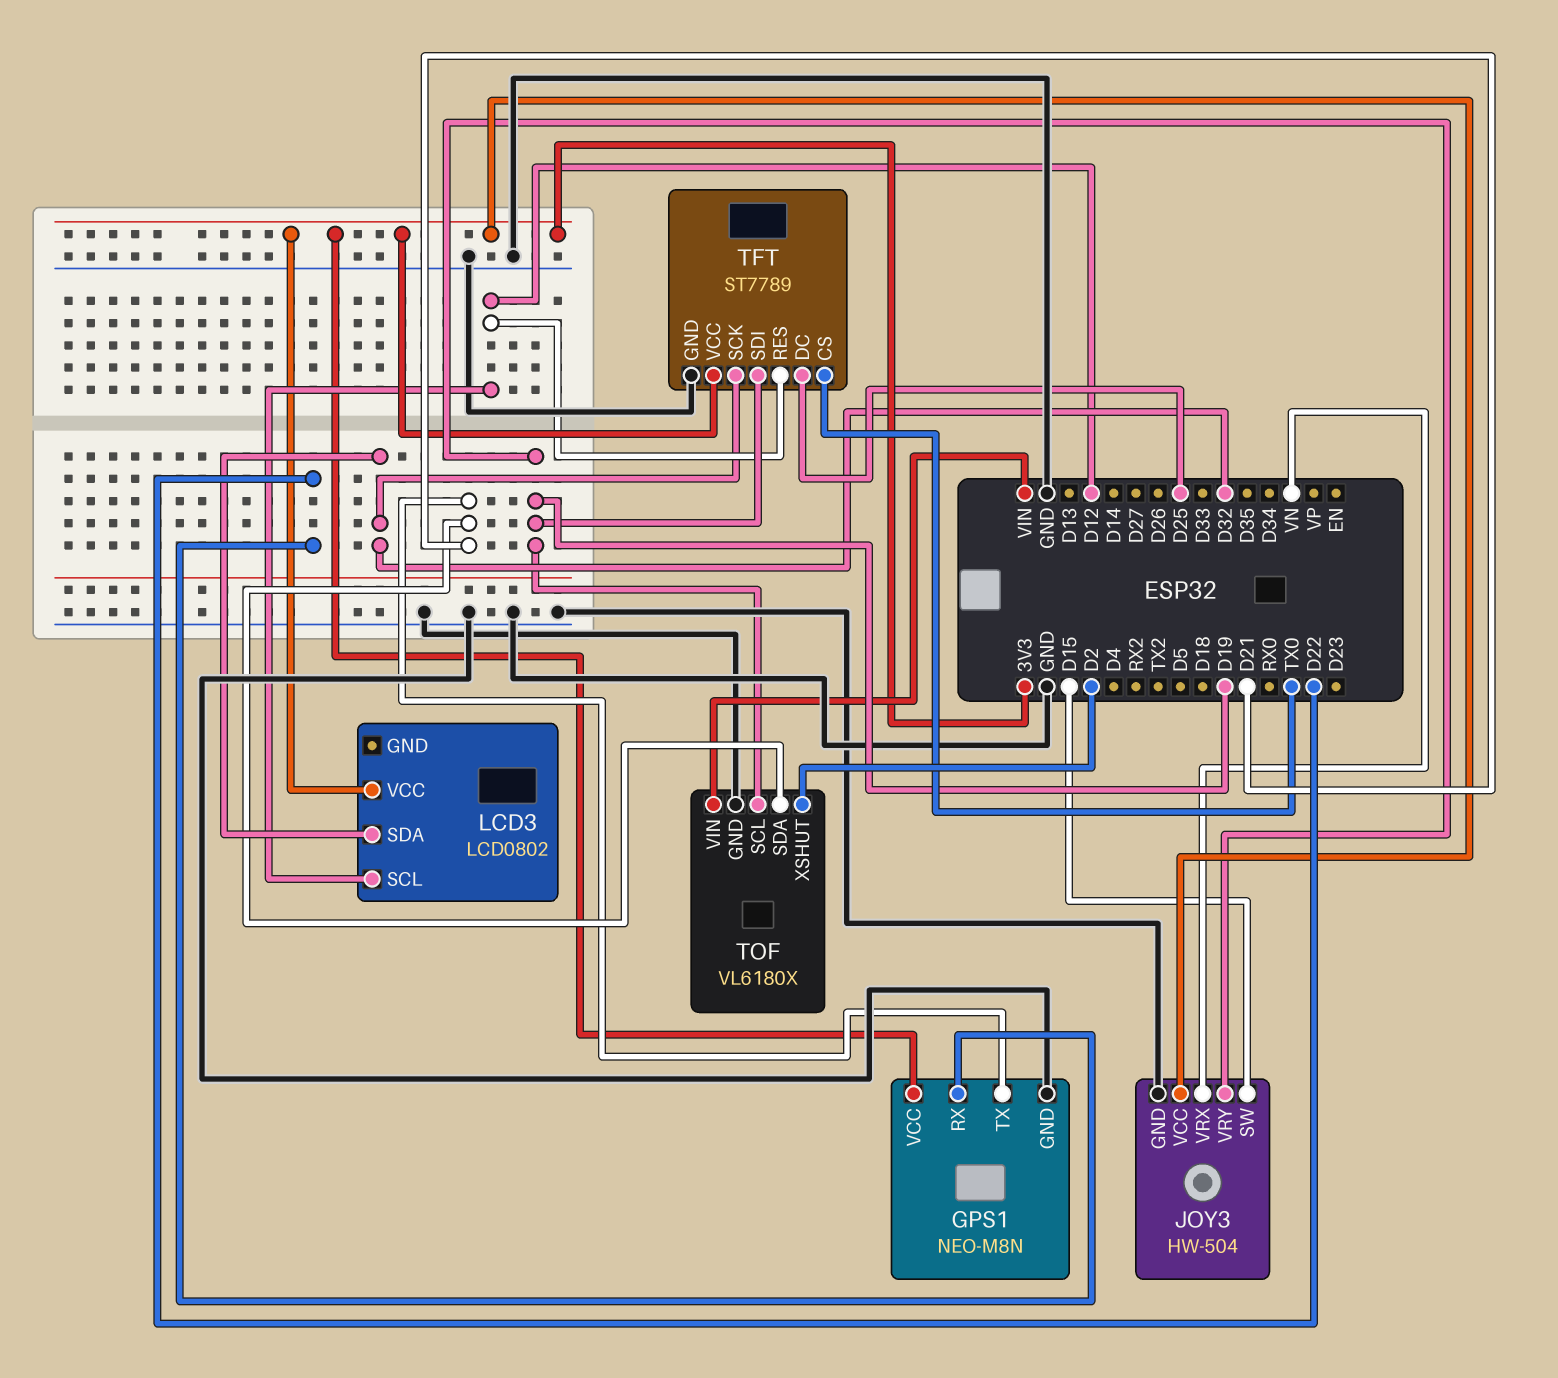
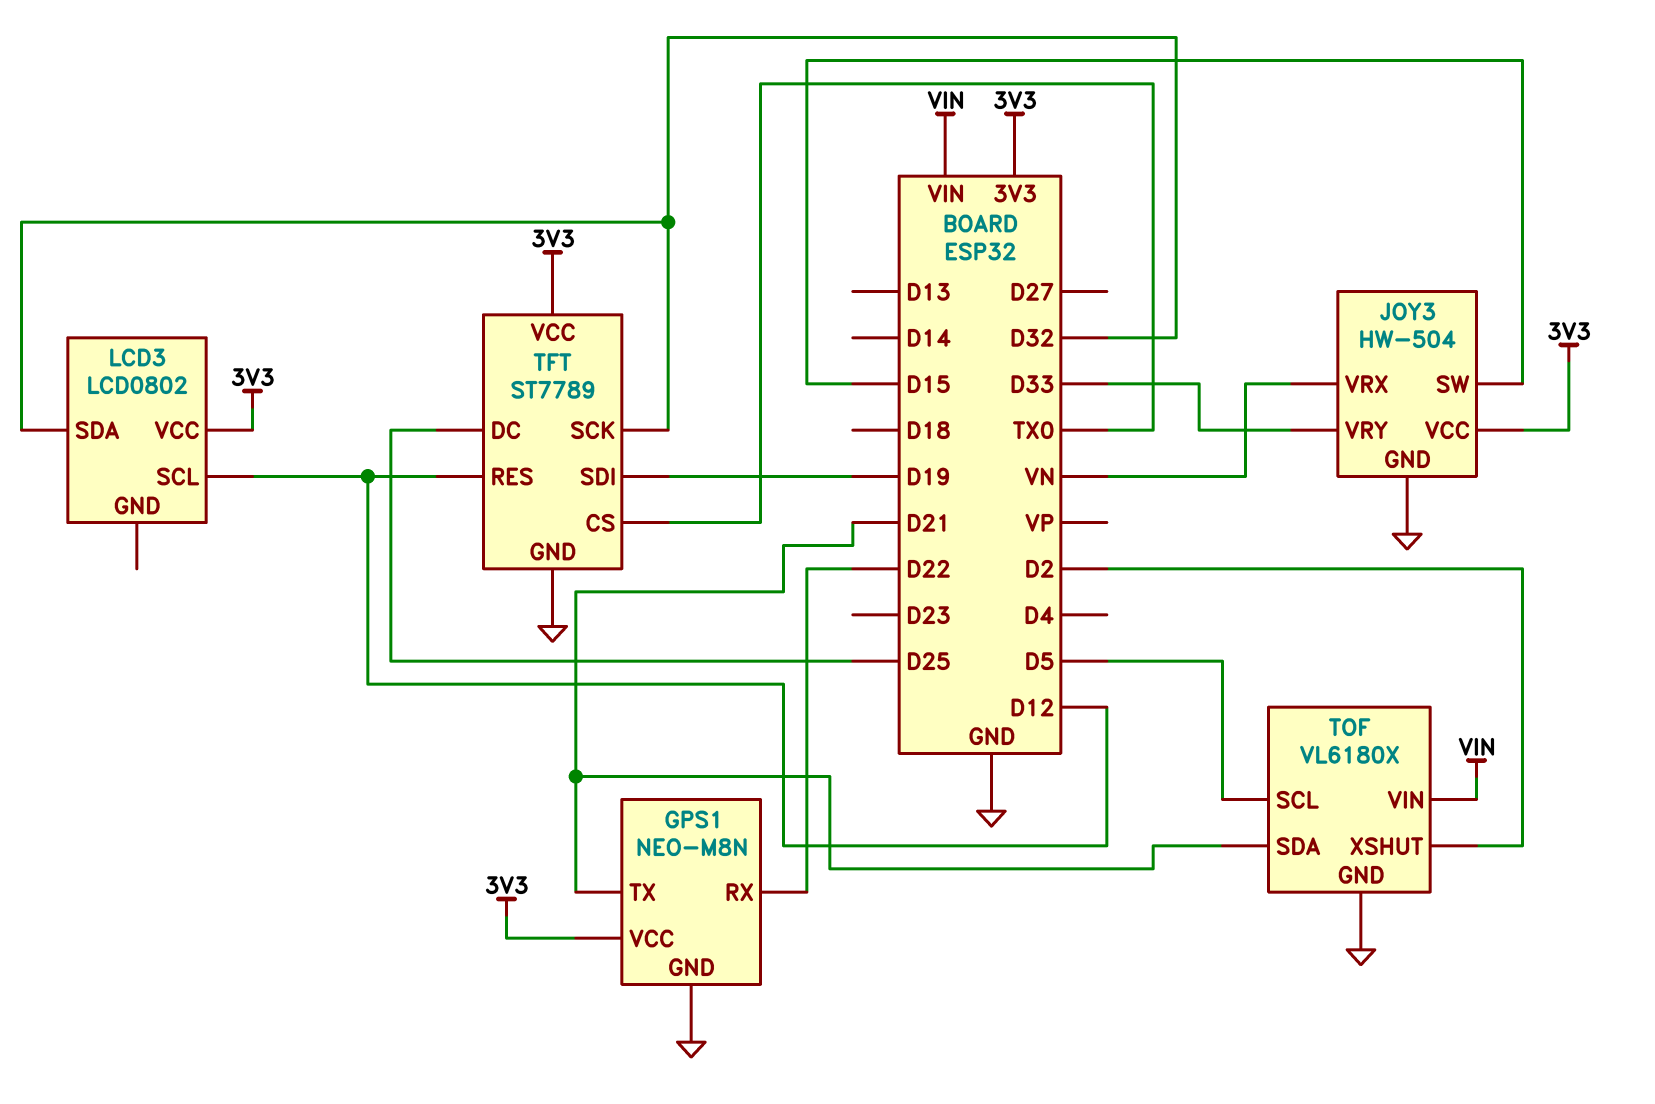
JOY3 pin VRY: D19 -> D33
TOF pin SCL: D19 -> D5

